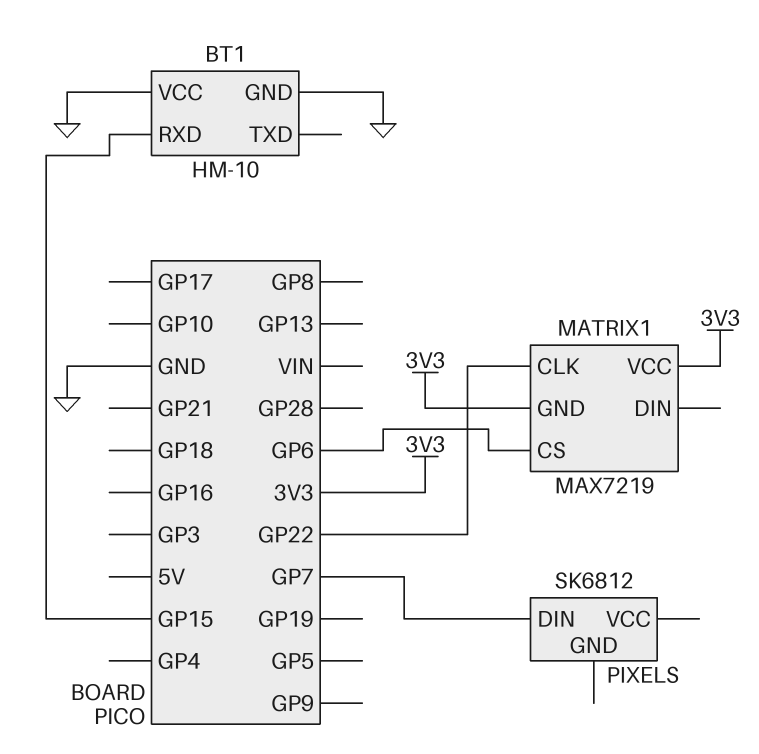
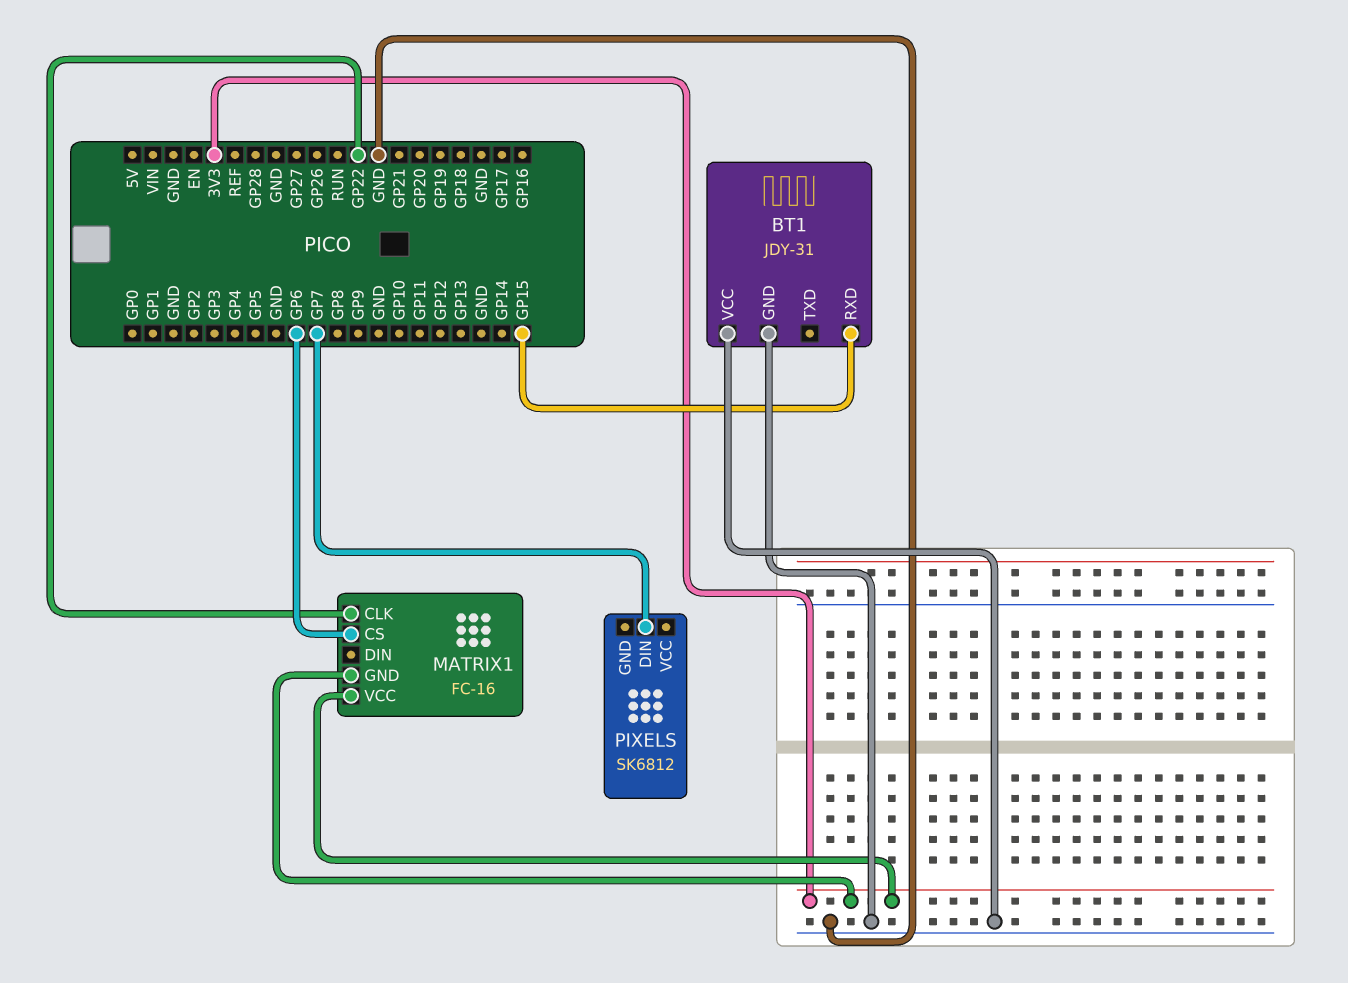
BT1: HM-10 -> JDY-31
MATRIX1: MAX7219 -> FC-16

